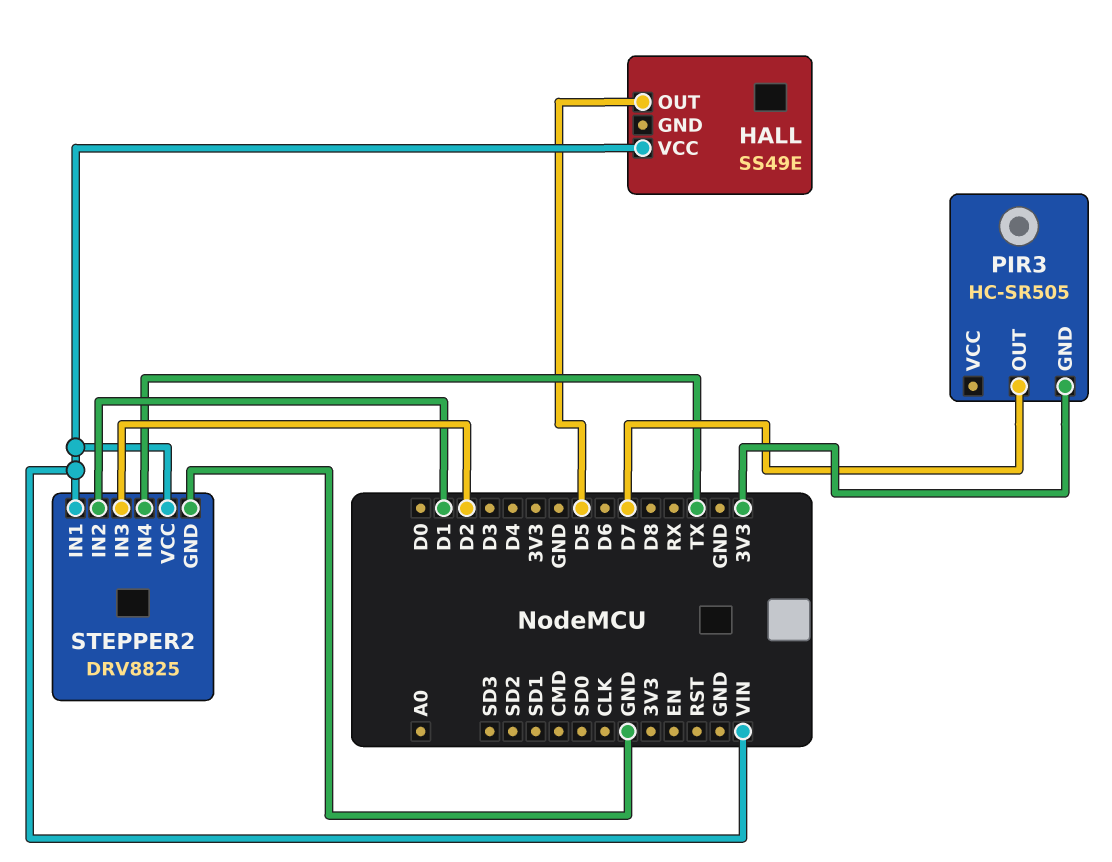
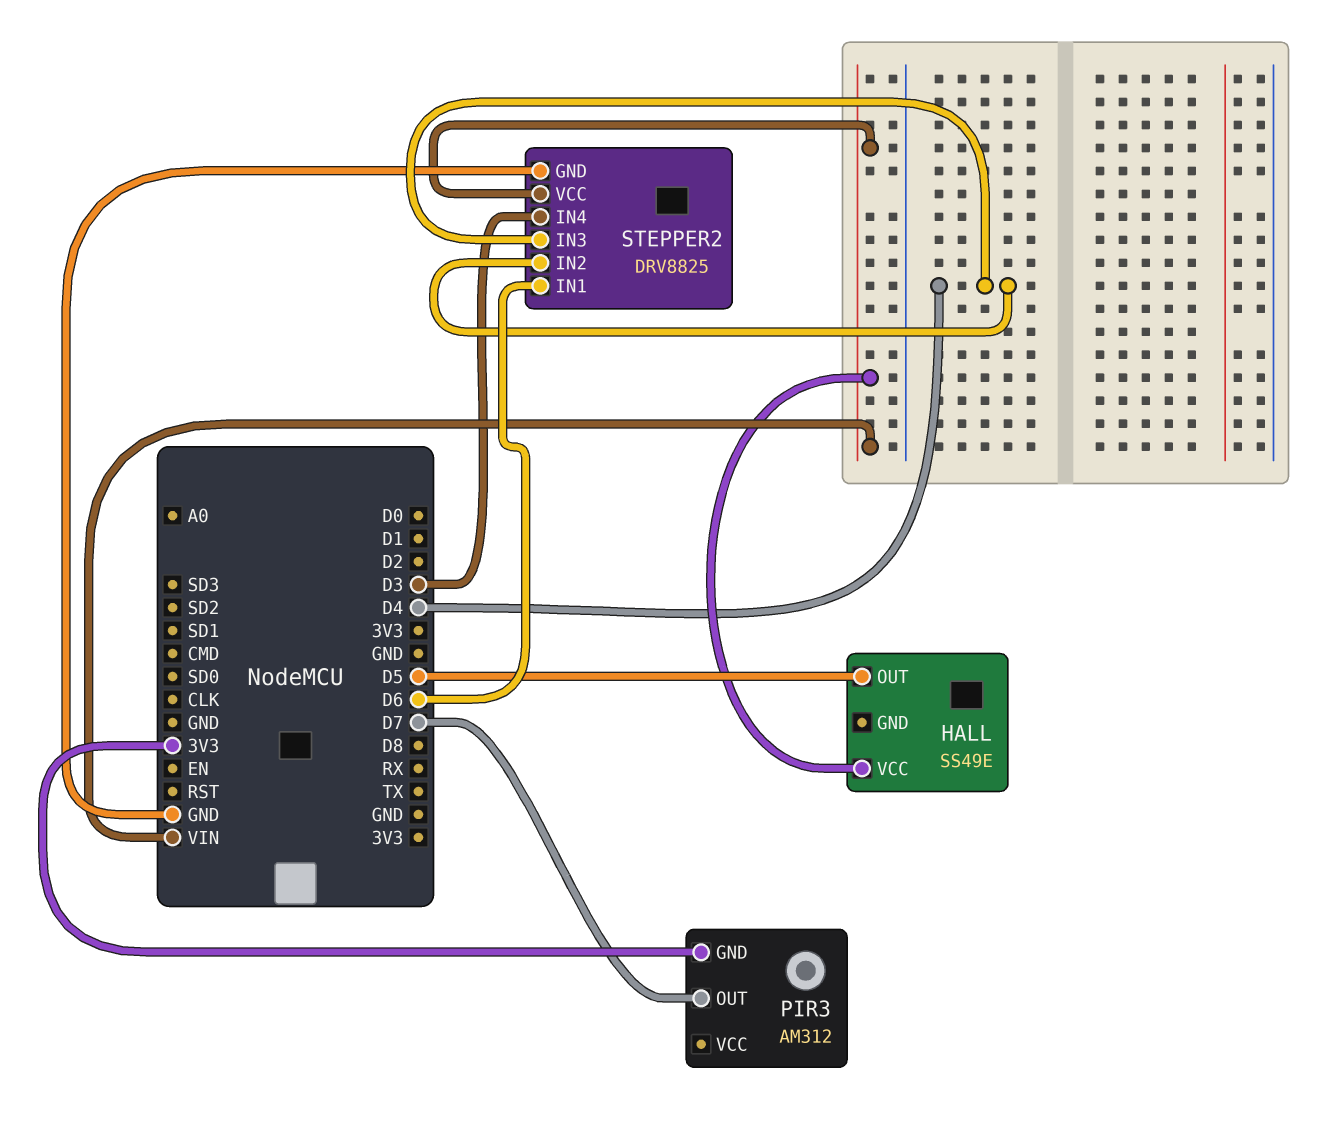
PIR3: HC-SR505 -> AM312
STEPPER2 pin IN1: VIN -> D6
STEPPER2 pin IN2: D1 -> D4
STEPPER2 pin IN3: D2 -> D4
STEPPER2 pin IN4: TX -> D3

